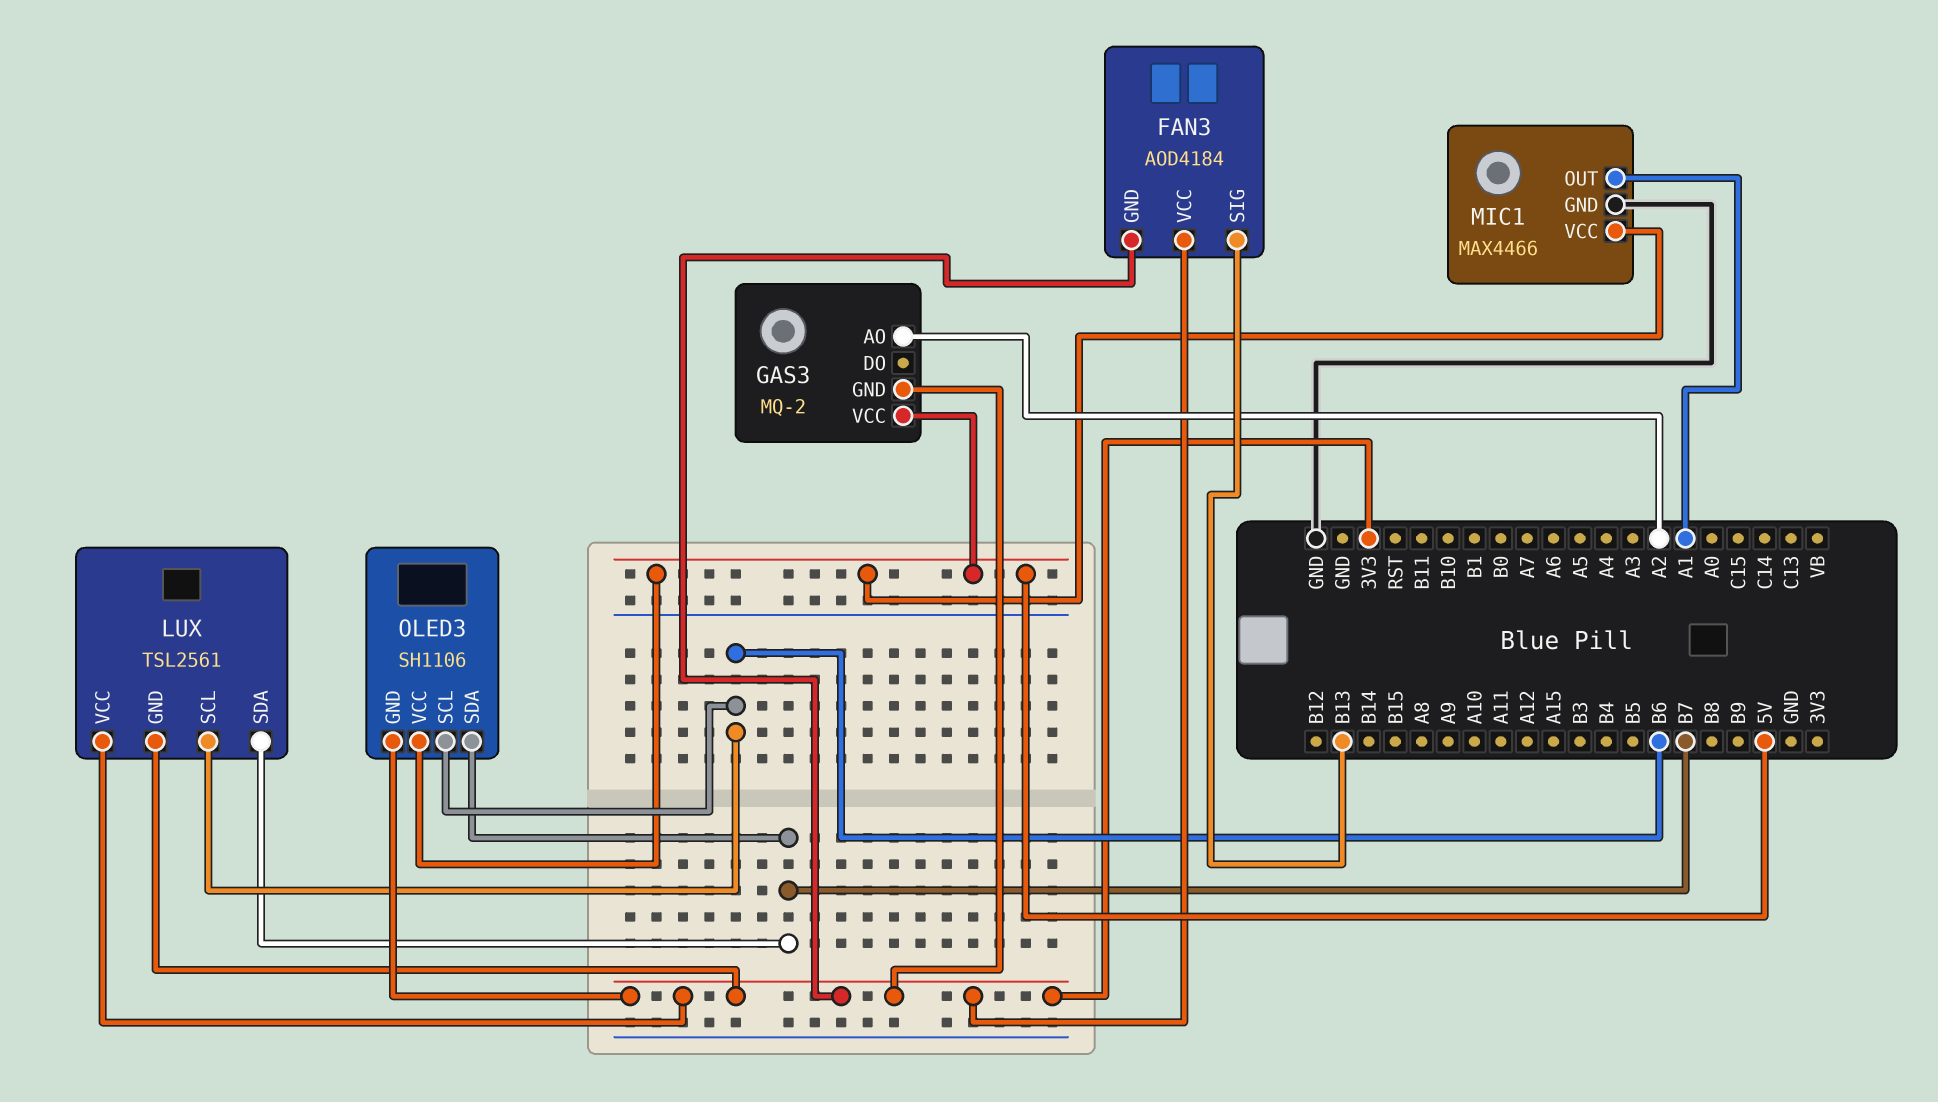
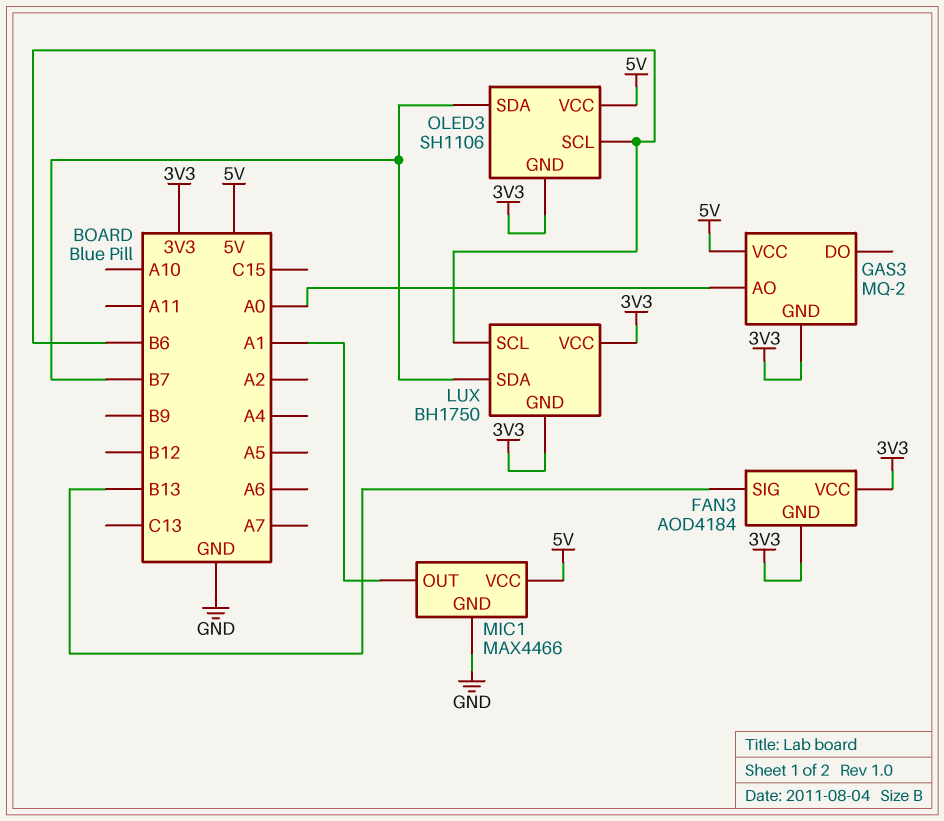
GAS3 pin AO: A2 -> A0
LUX: TSL2561 -> BH1750

